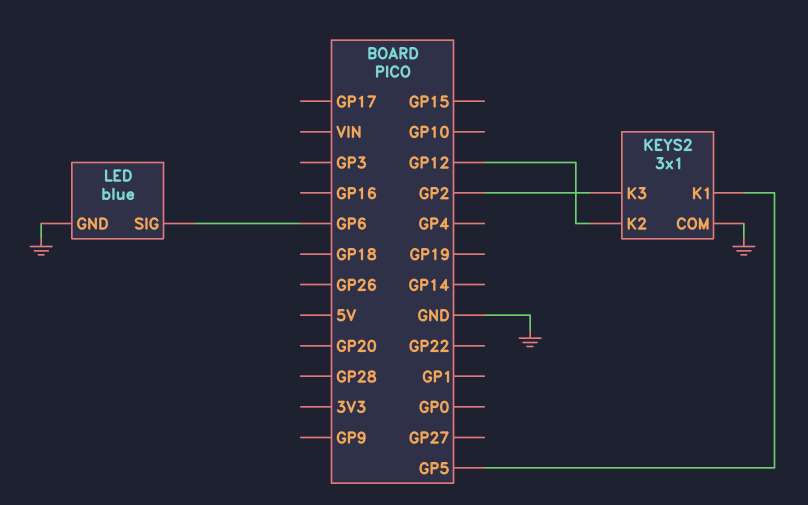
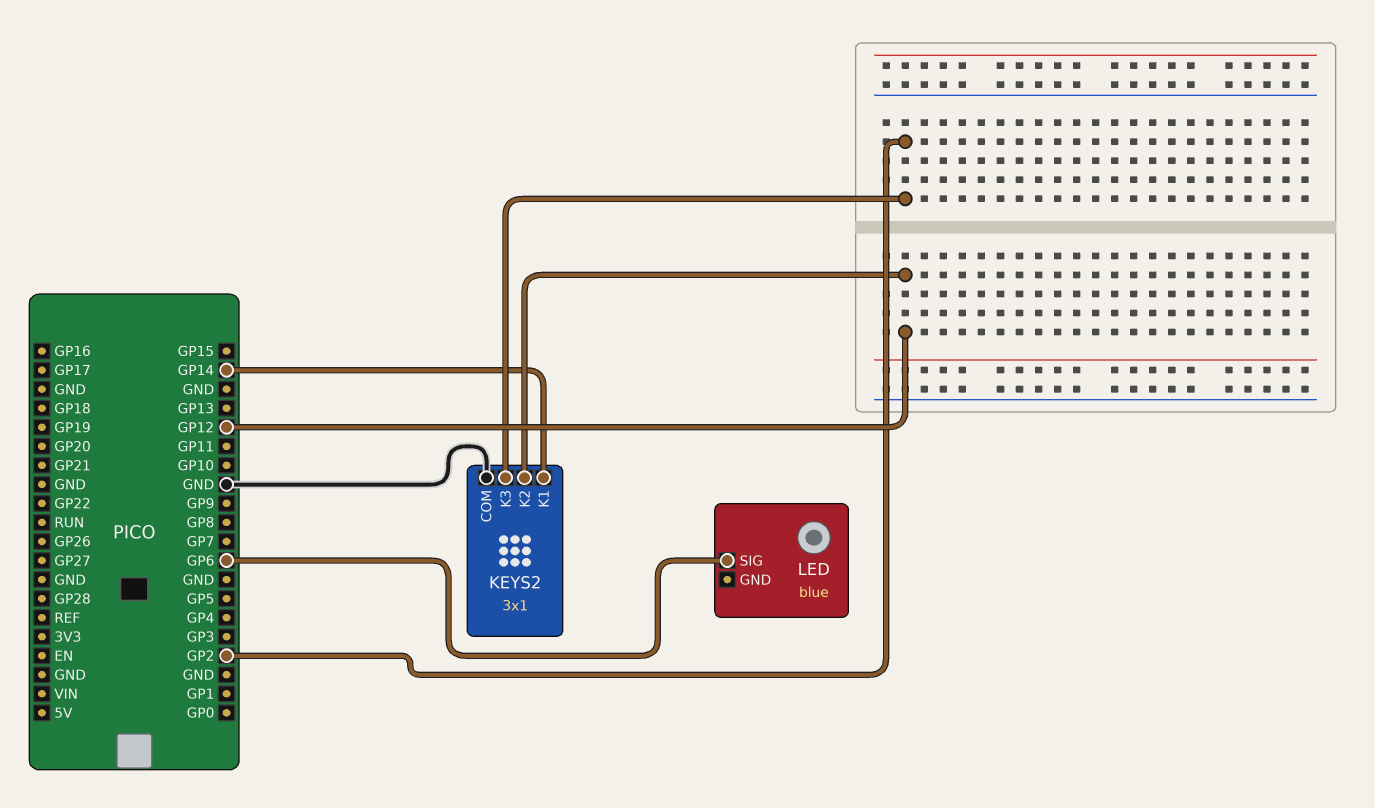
KEYS2 pin K1: GP5 -> GP14
LED pin GND: GND -> none

